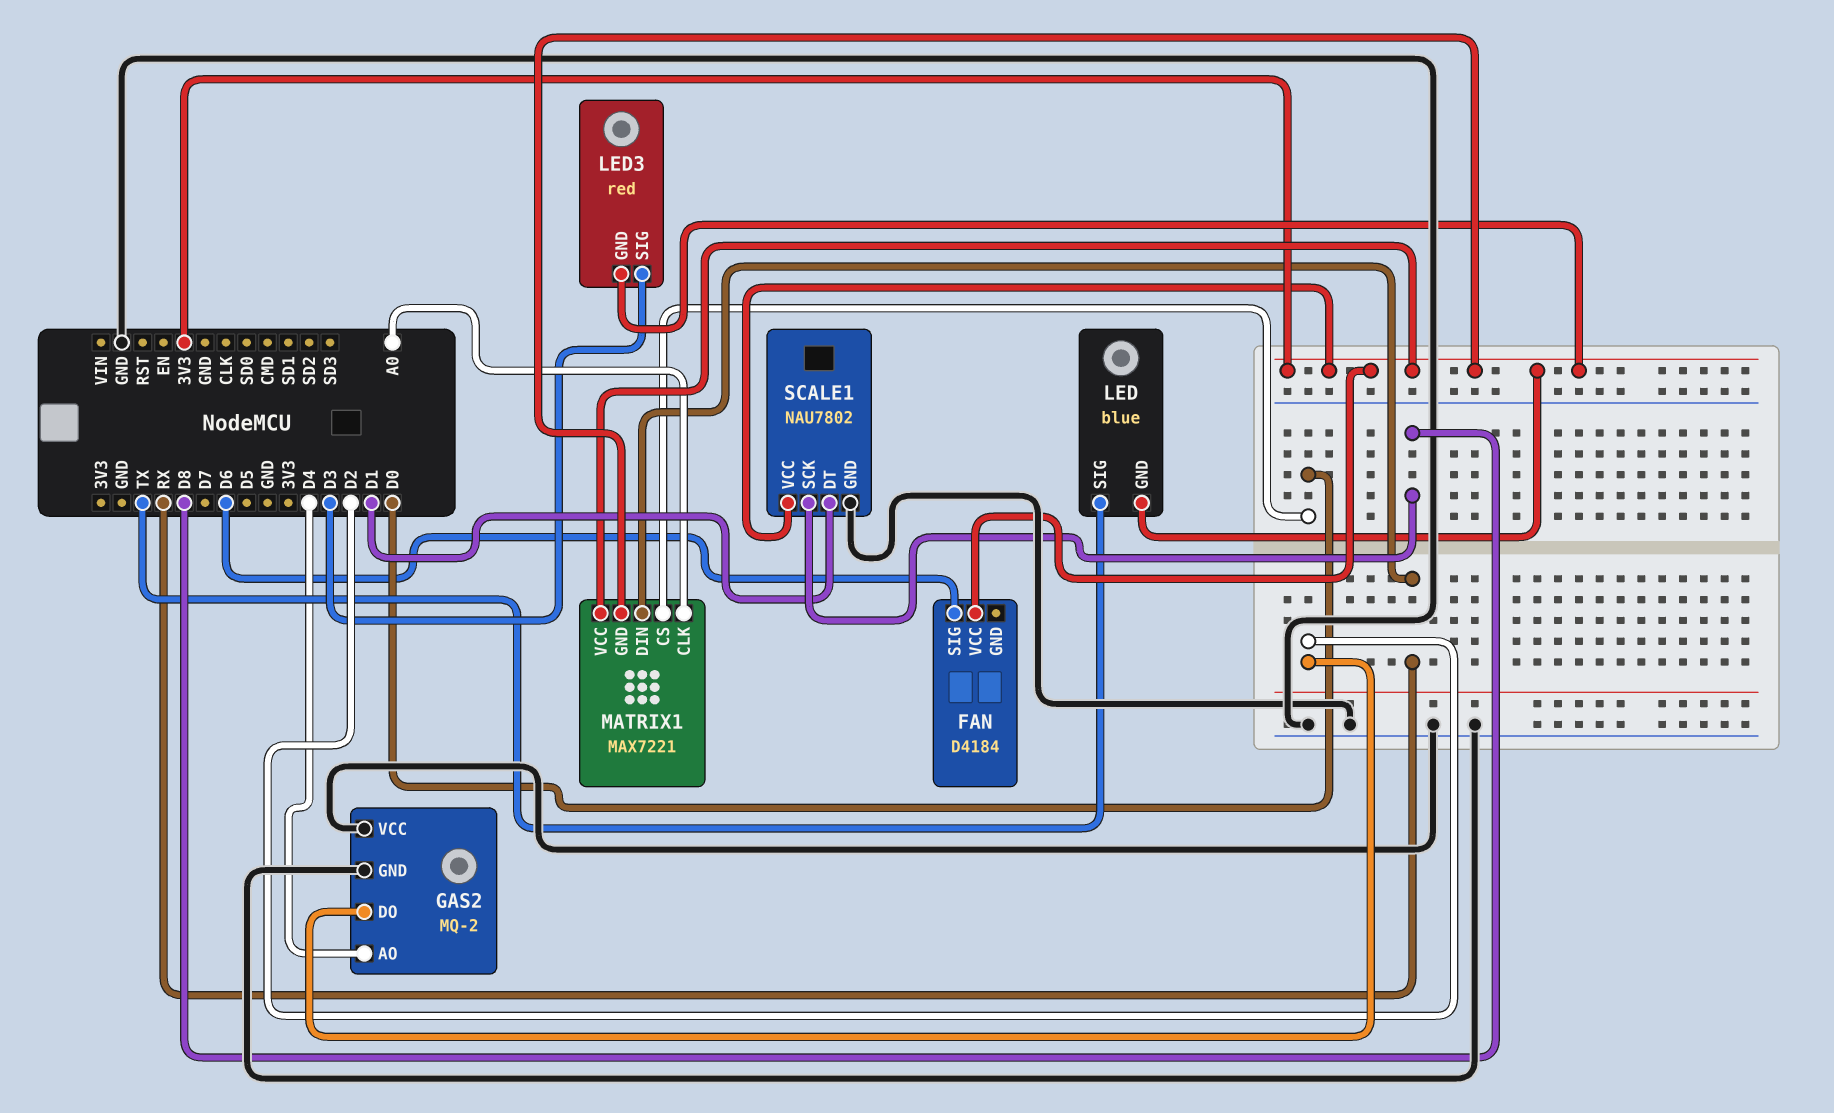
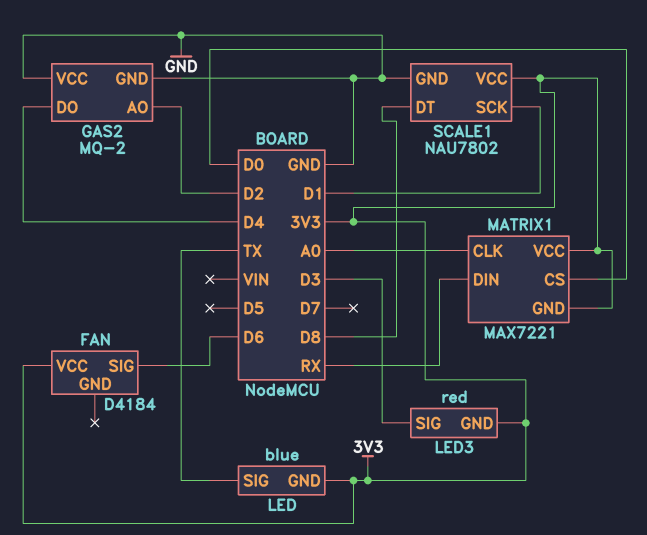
GAS2 pin AO: D4 -> D2
GAS2 pin DO: D2 -> D4
SCALE1 pin DT: D1 -> D8
SCALE1 pin SCK: D8 -> D1

